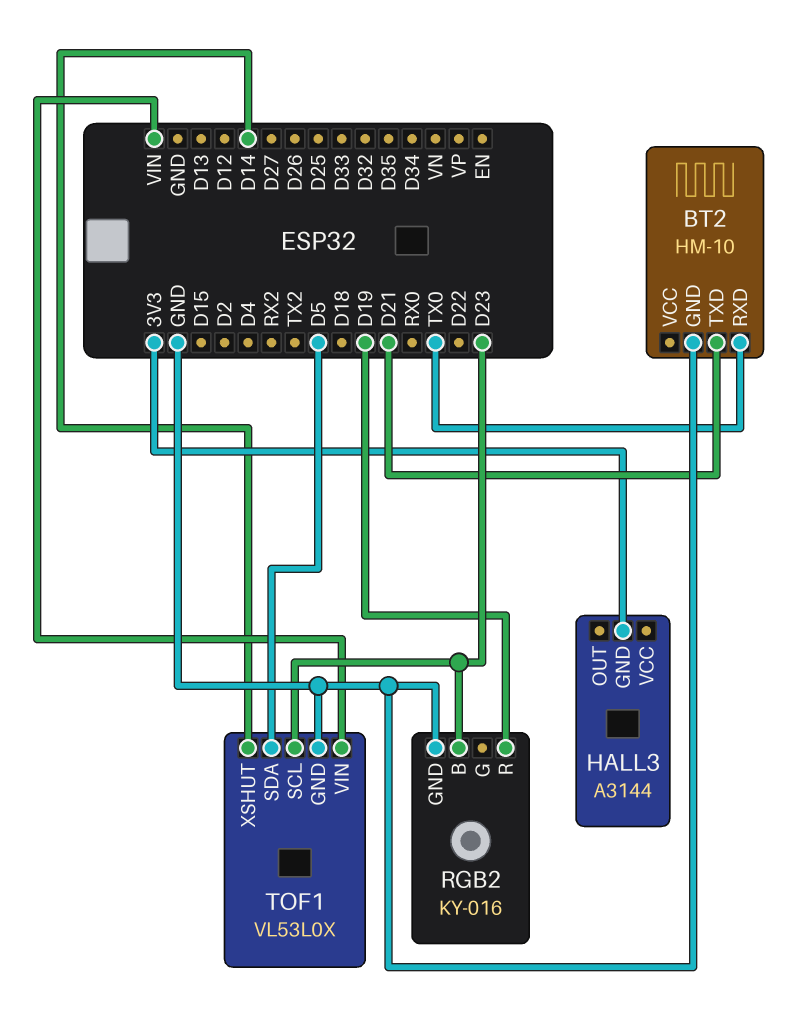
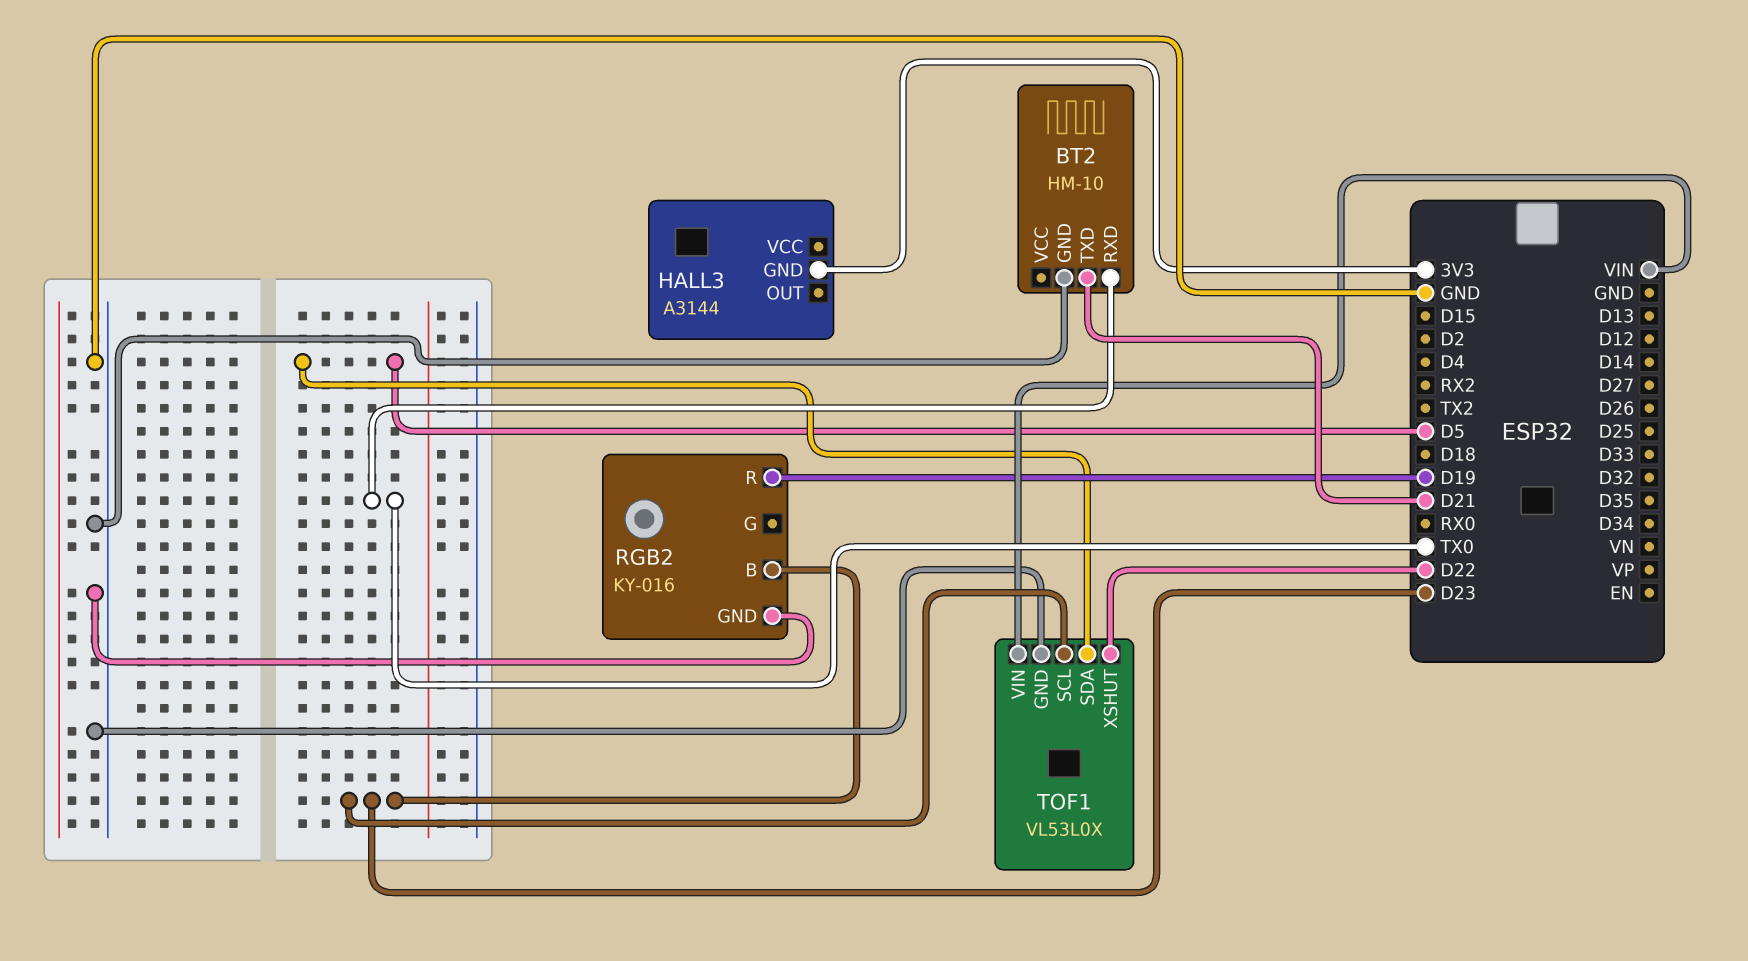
TOF1 pin XSHUT: D14 -> D22

